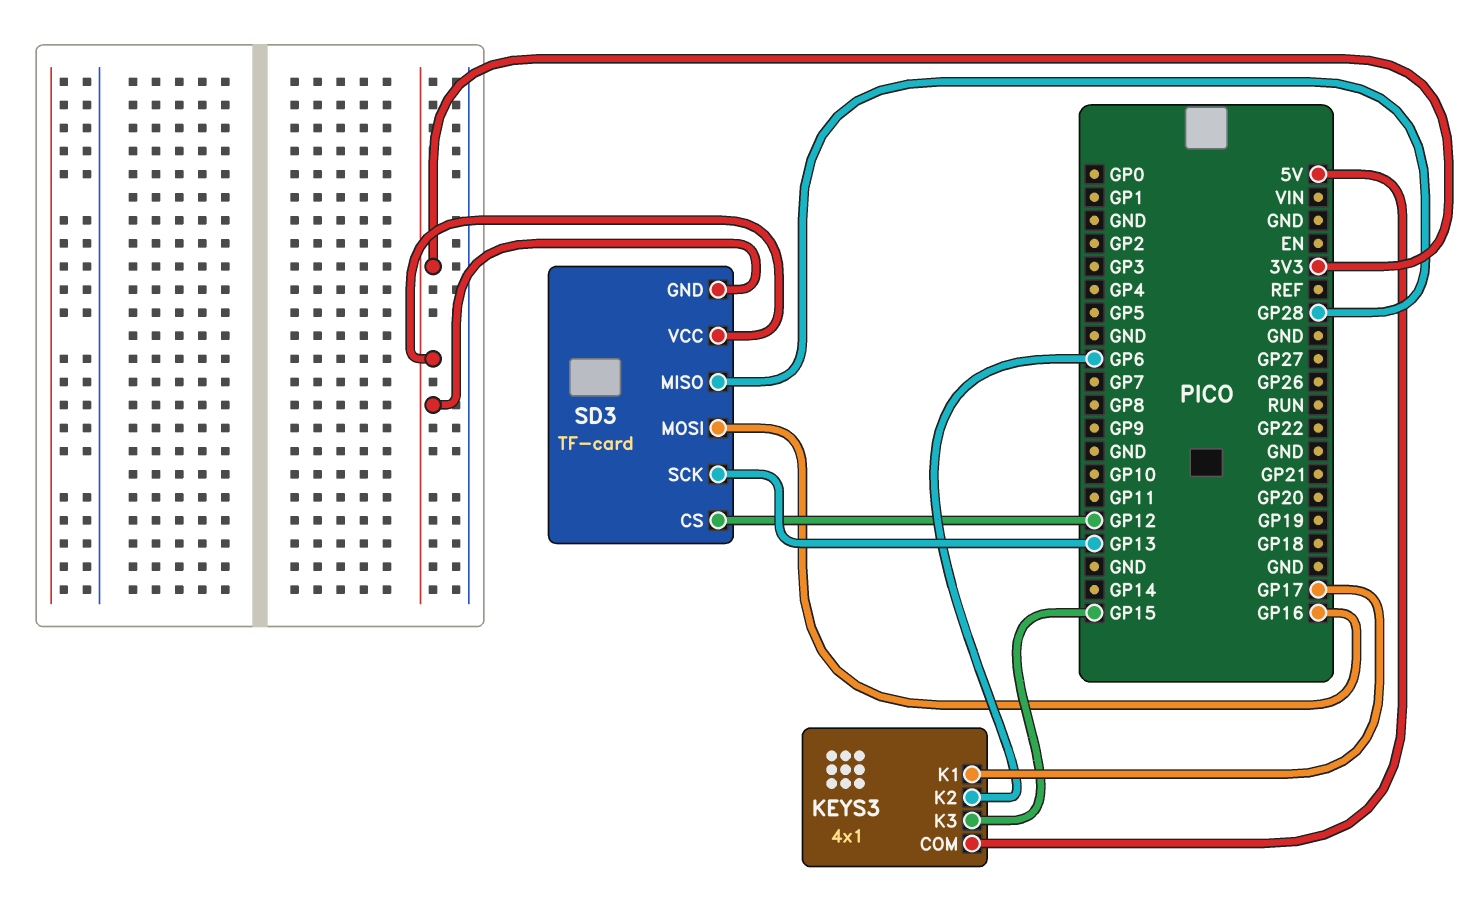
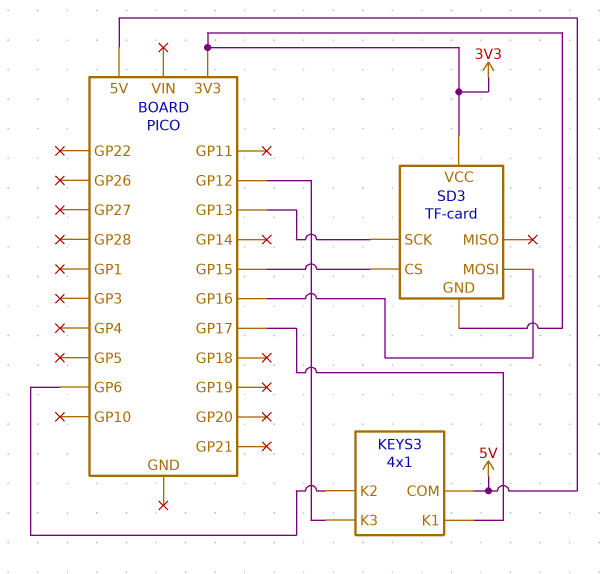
KEYS3 pin K3: GP15 -> GP12
SD3 pin CS: GP12 -> GP15
SD3 pin MISO: GP28 -> none

